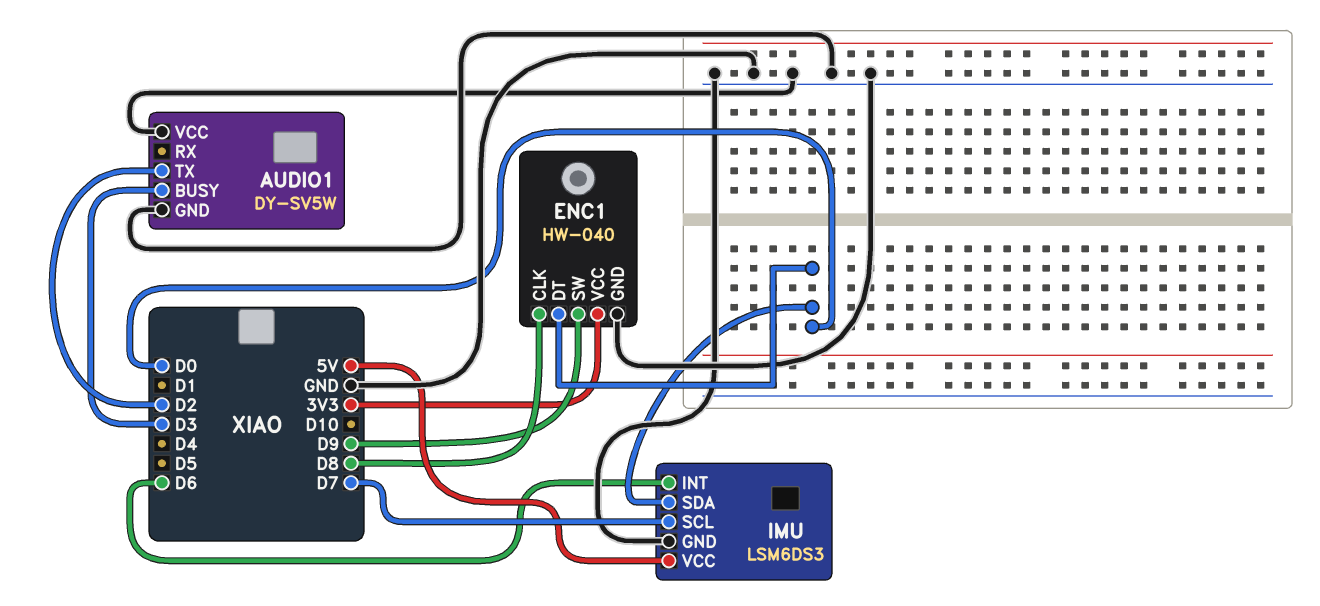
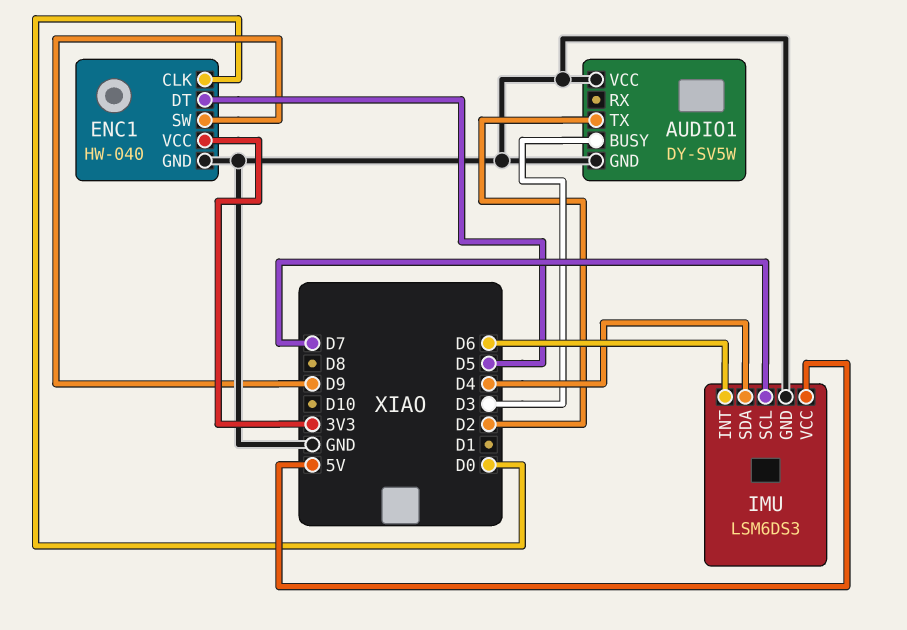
ENC1 pin CLK: D8 -> D0
ENC1 pin DT: D0 -> D5
IMU pin SDA: D0 -> D4

